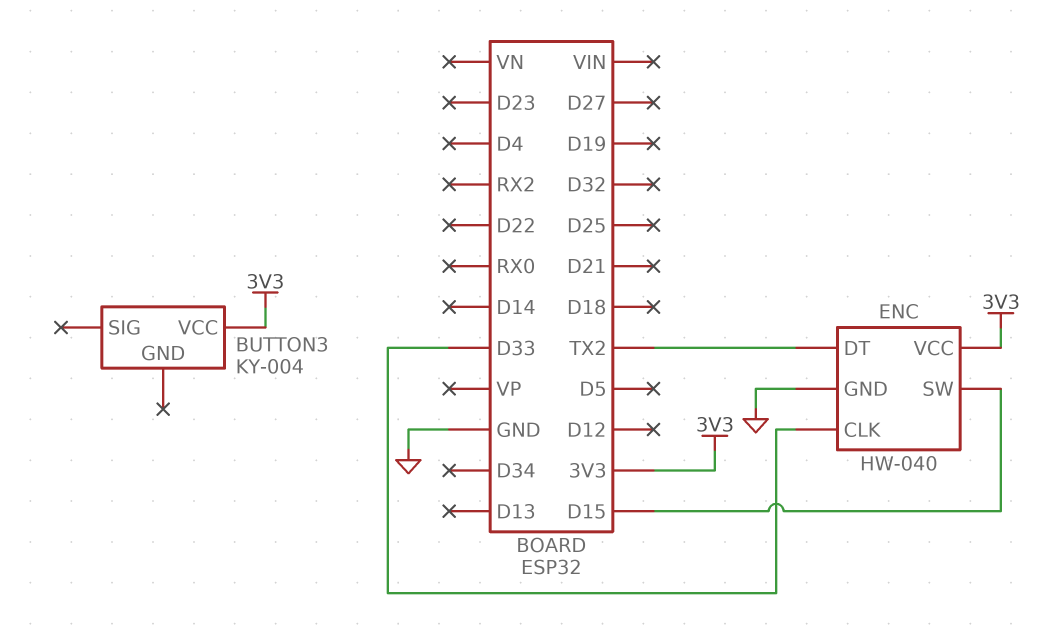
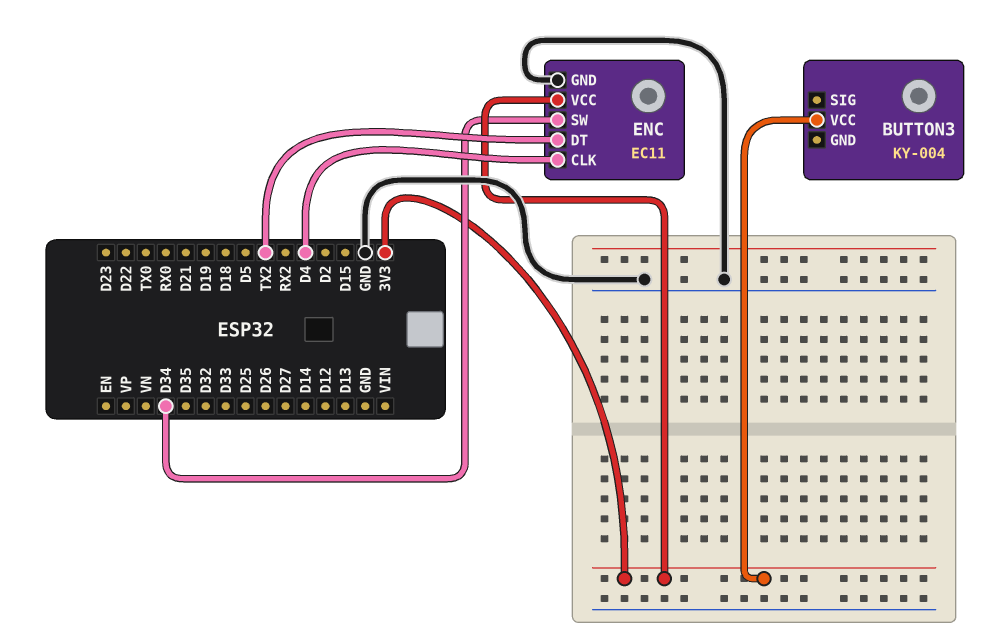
ENC: HW-040 -> EC11
ENC pin CLK: D33 -> D4
ENC pin SW: D15 -> D34

